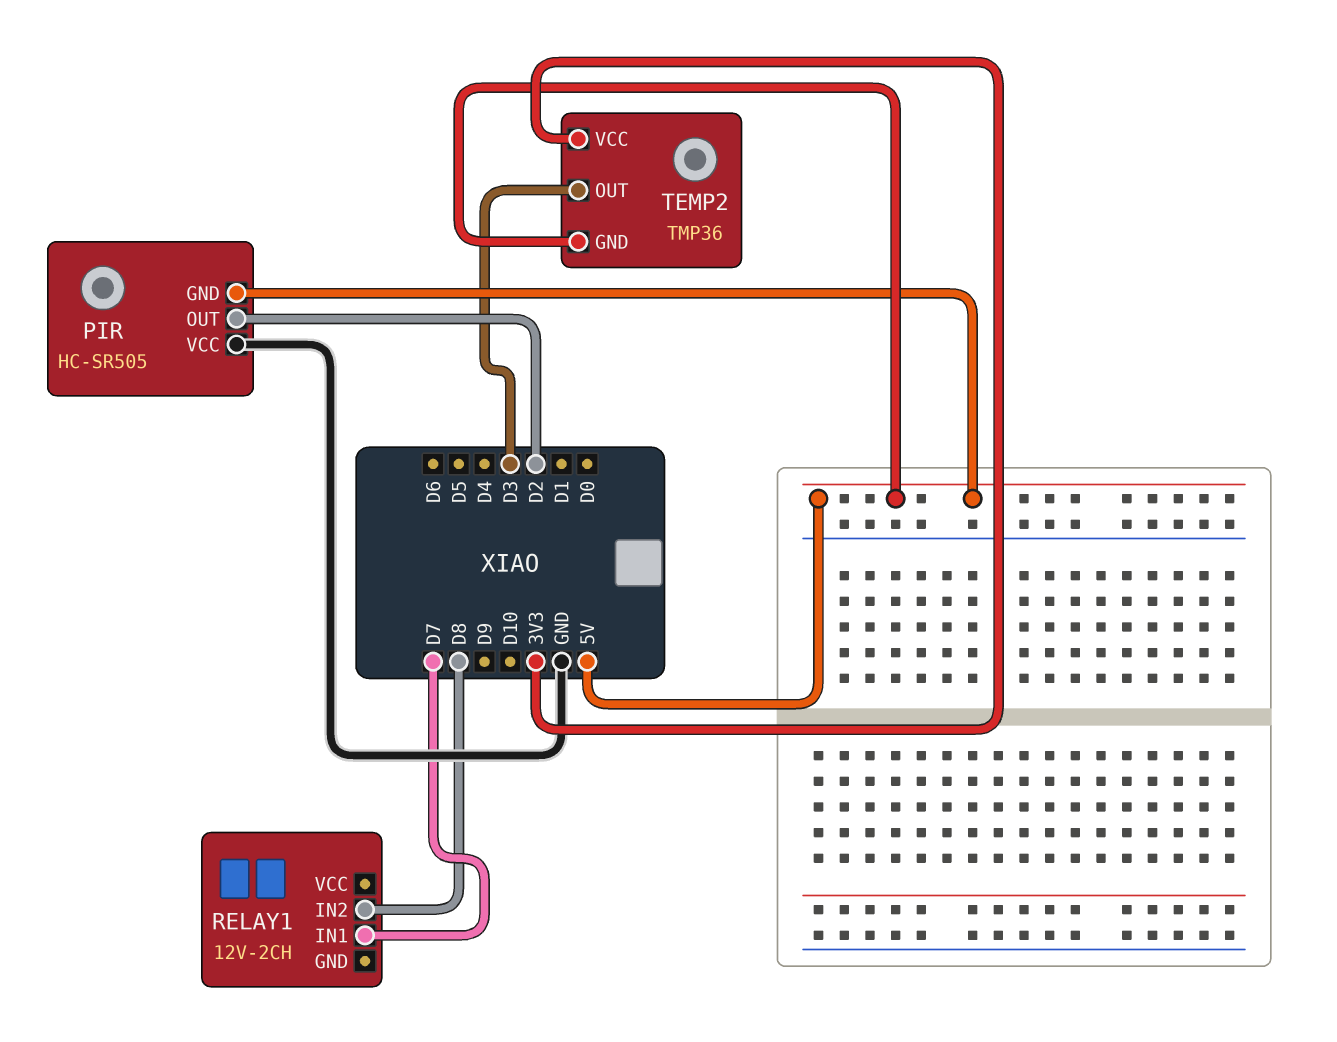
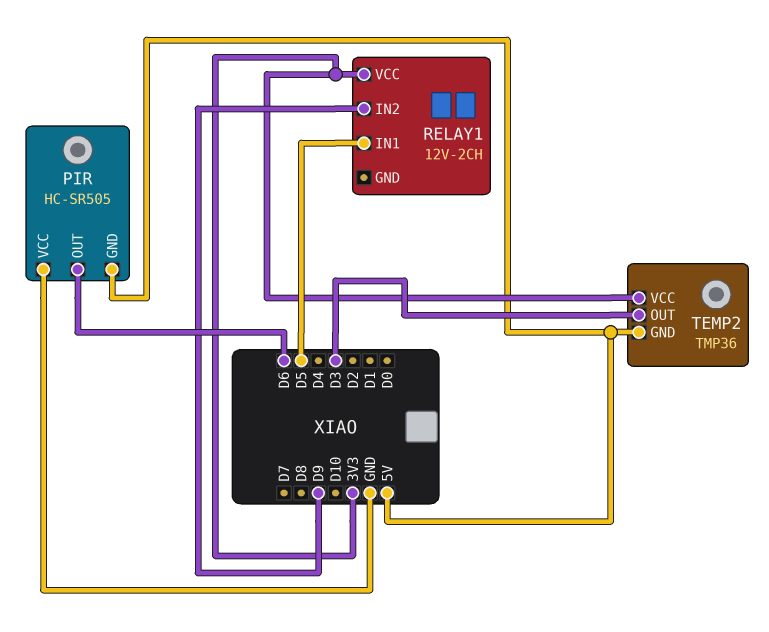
PIR pin OUT: D2 -> D6
RELAY1 pin IN1: D7 -> D5
RELAY1 pin IN2: D8 -> D9
RELAY1 pin VCC: none -> 3V3

